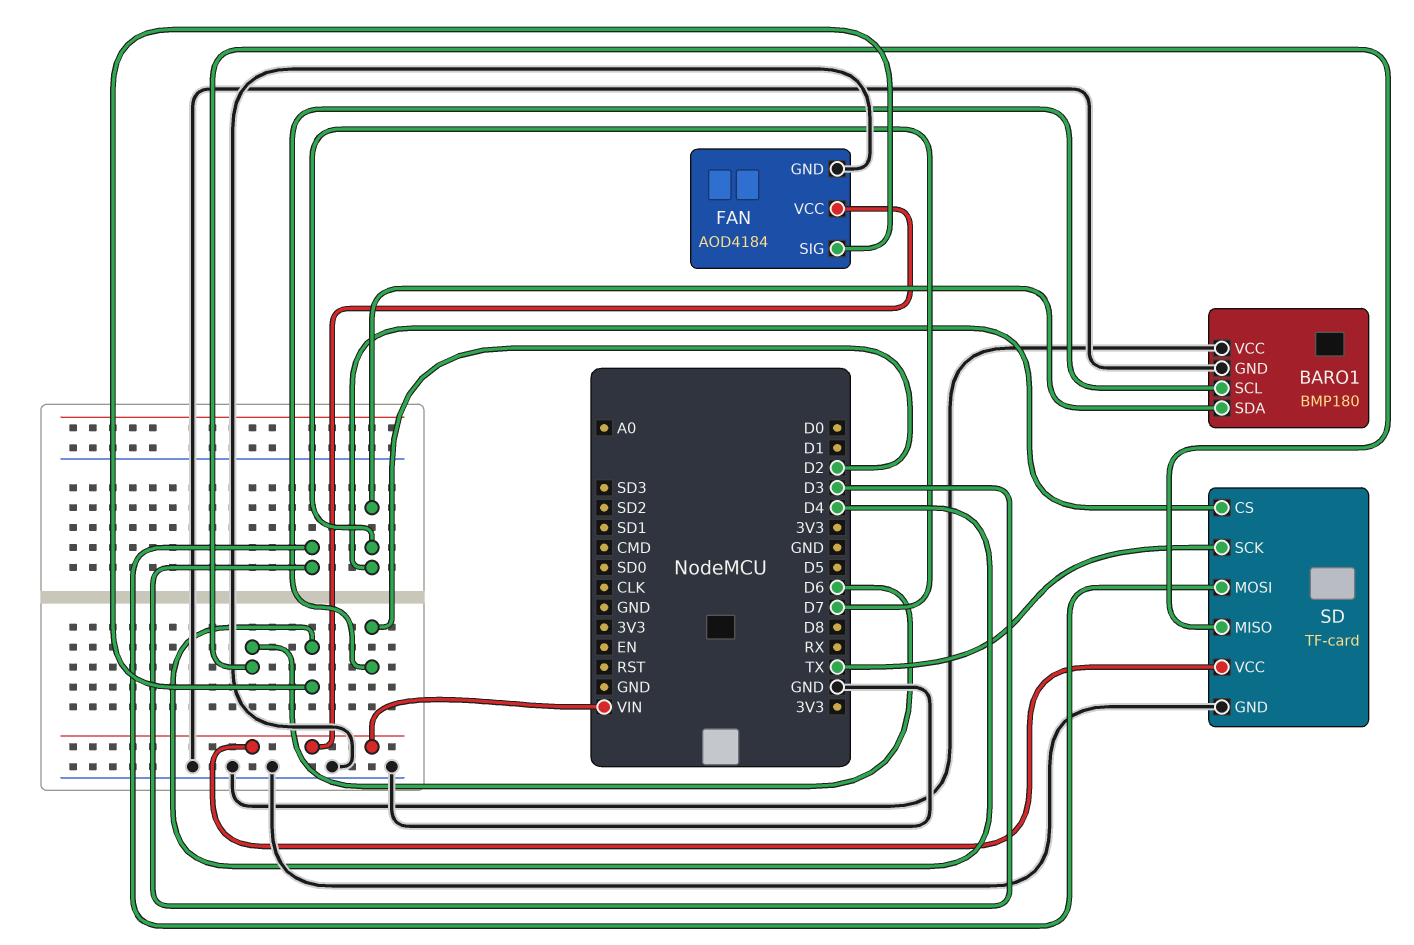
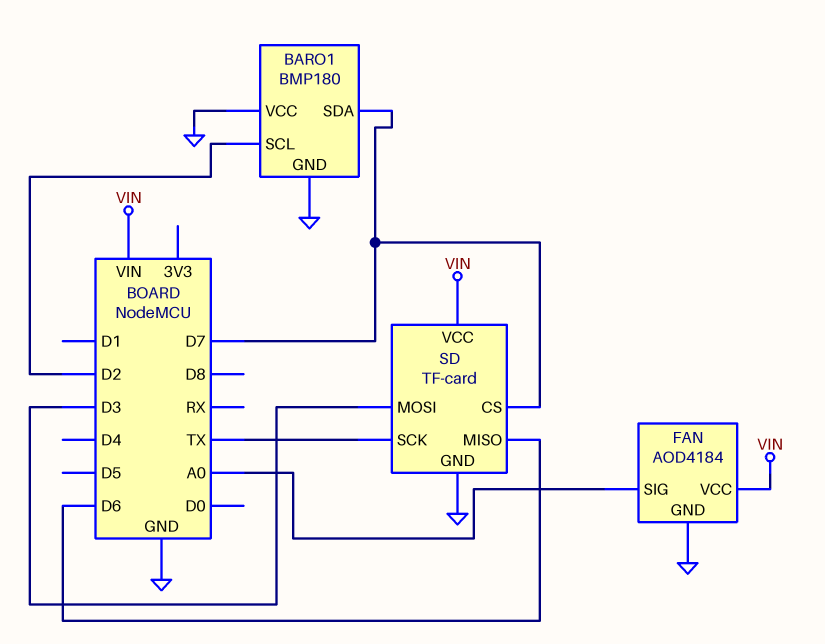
FAN pin SIG: D4 -> A0

